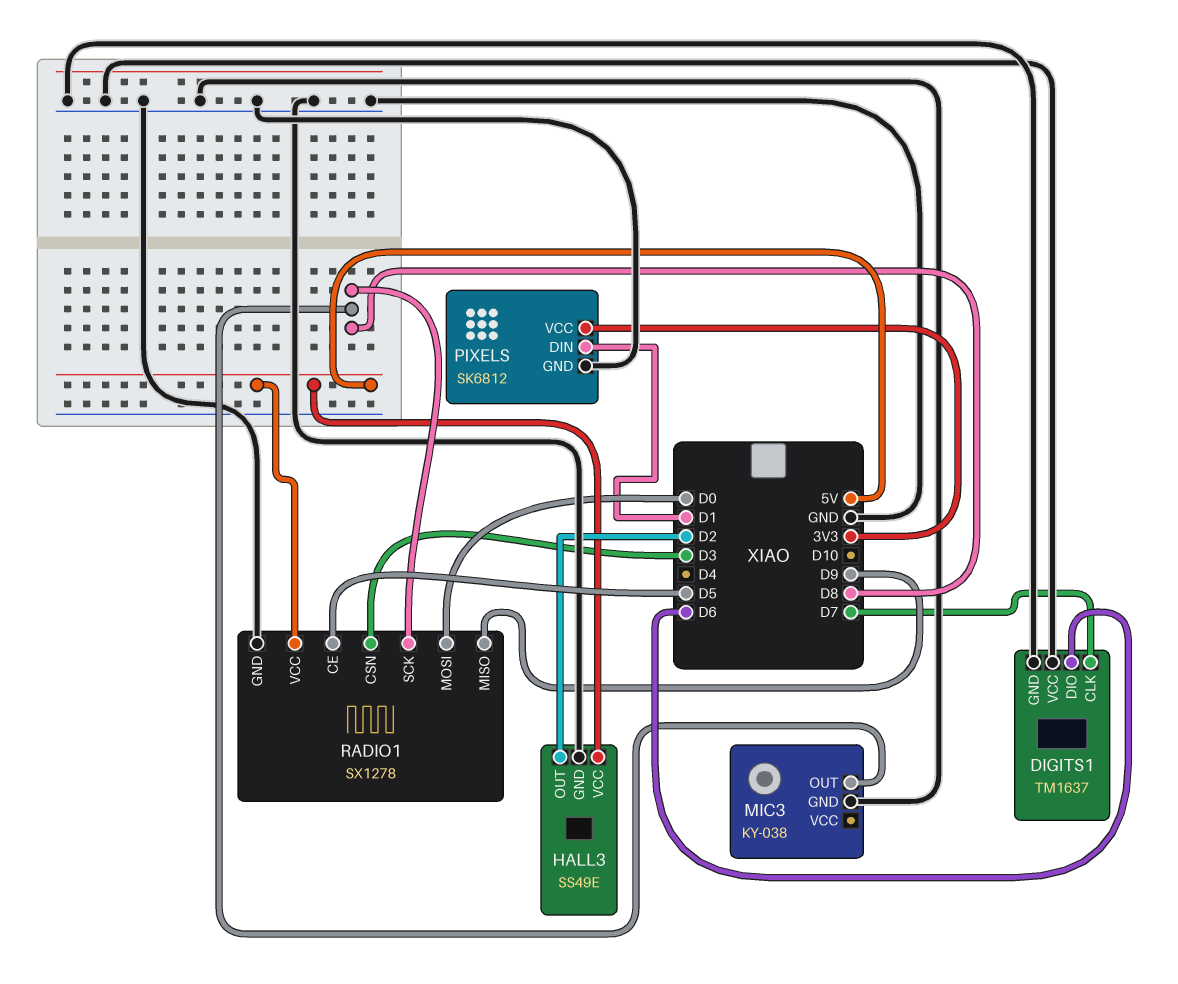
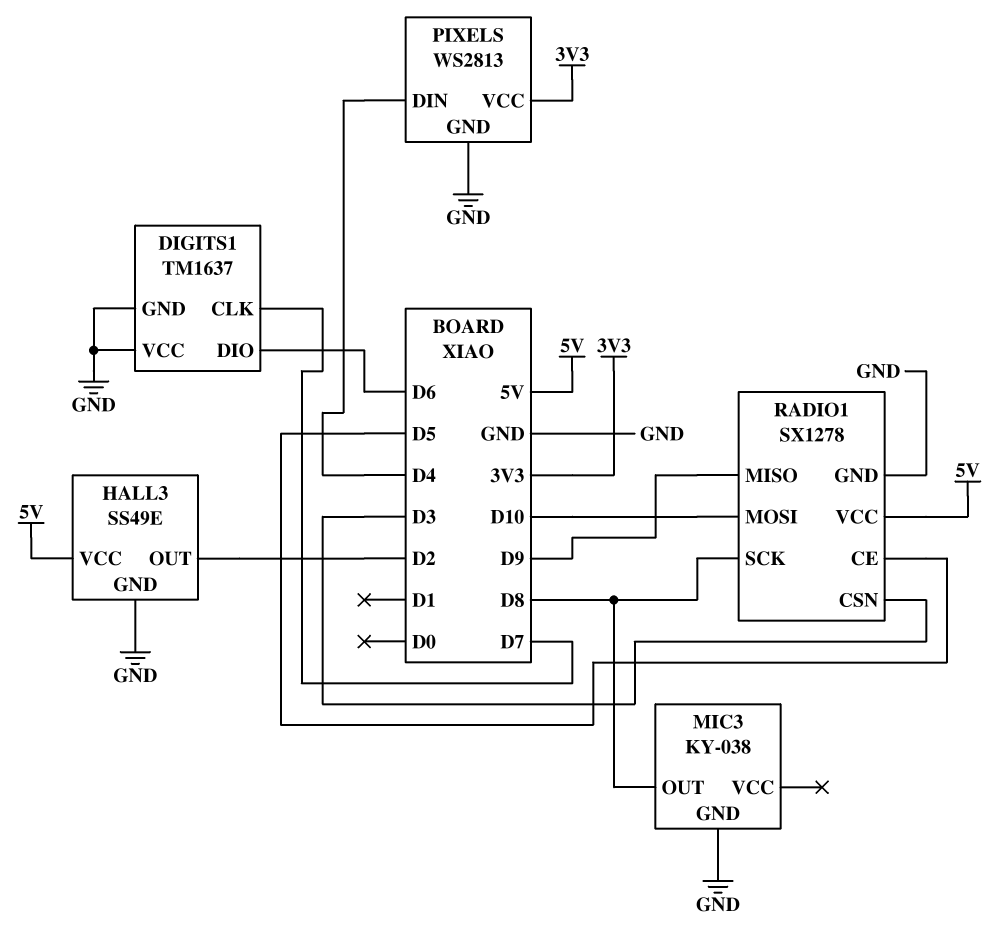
PIXELS: SK6812 -> WS2813
PIXELS pin DIN: D1 -> D4
RADIO1 pin MOSI: D0 -> D10

